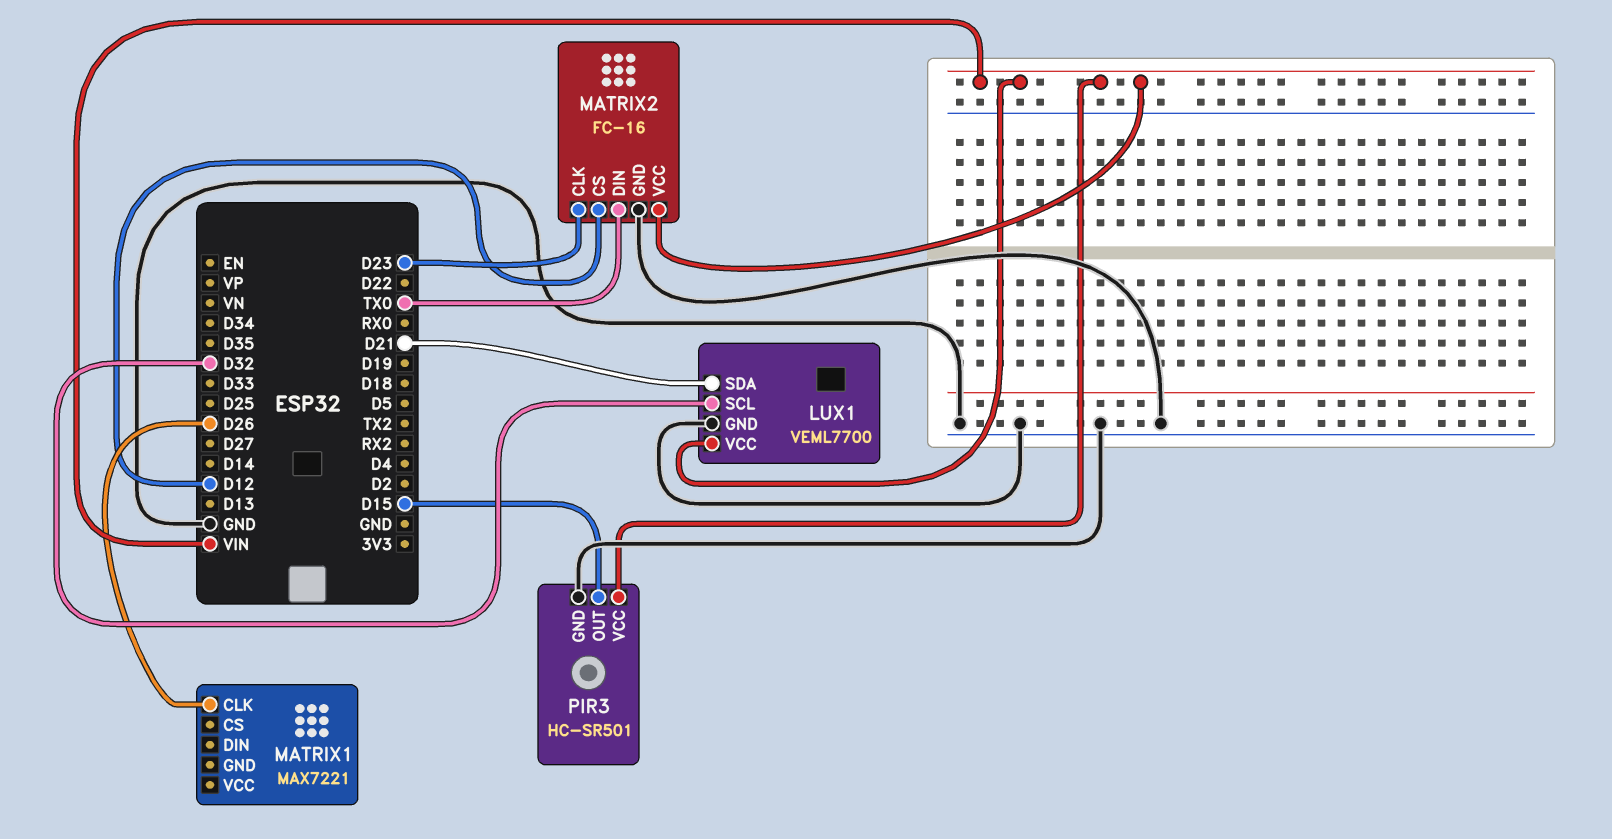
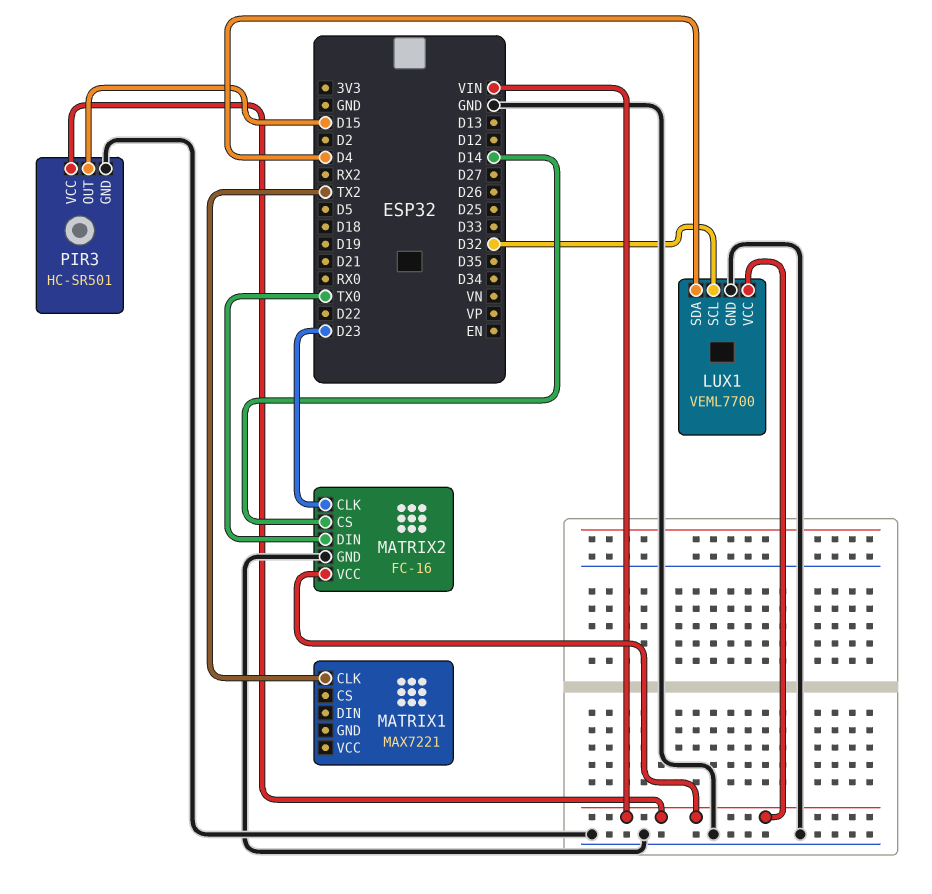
LUX1 pin SDA: D21 -> D4
MATRIX1 pin CLK: D26 -> TX2
MATRIX2 pin CS: D12 -> D14

